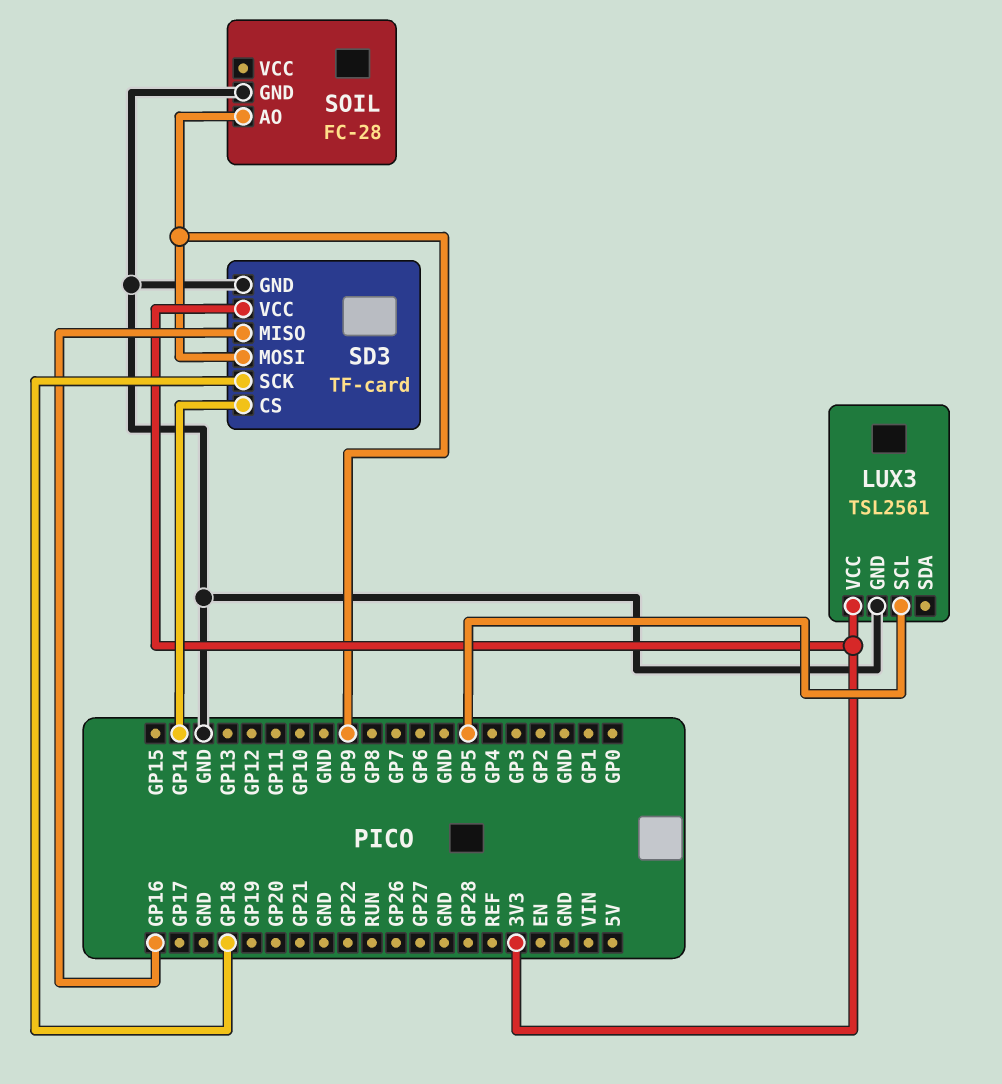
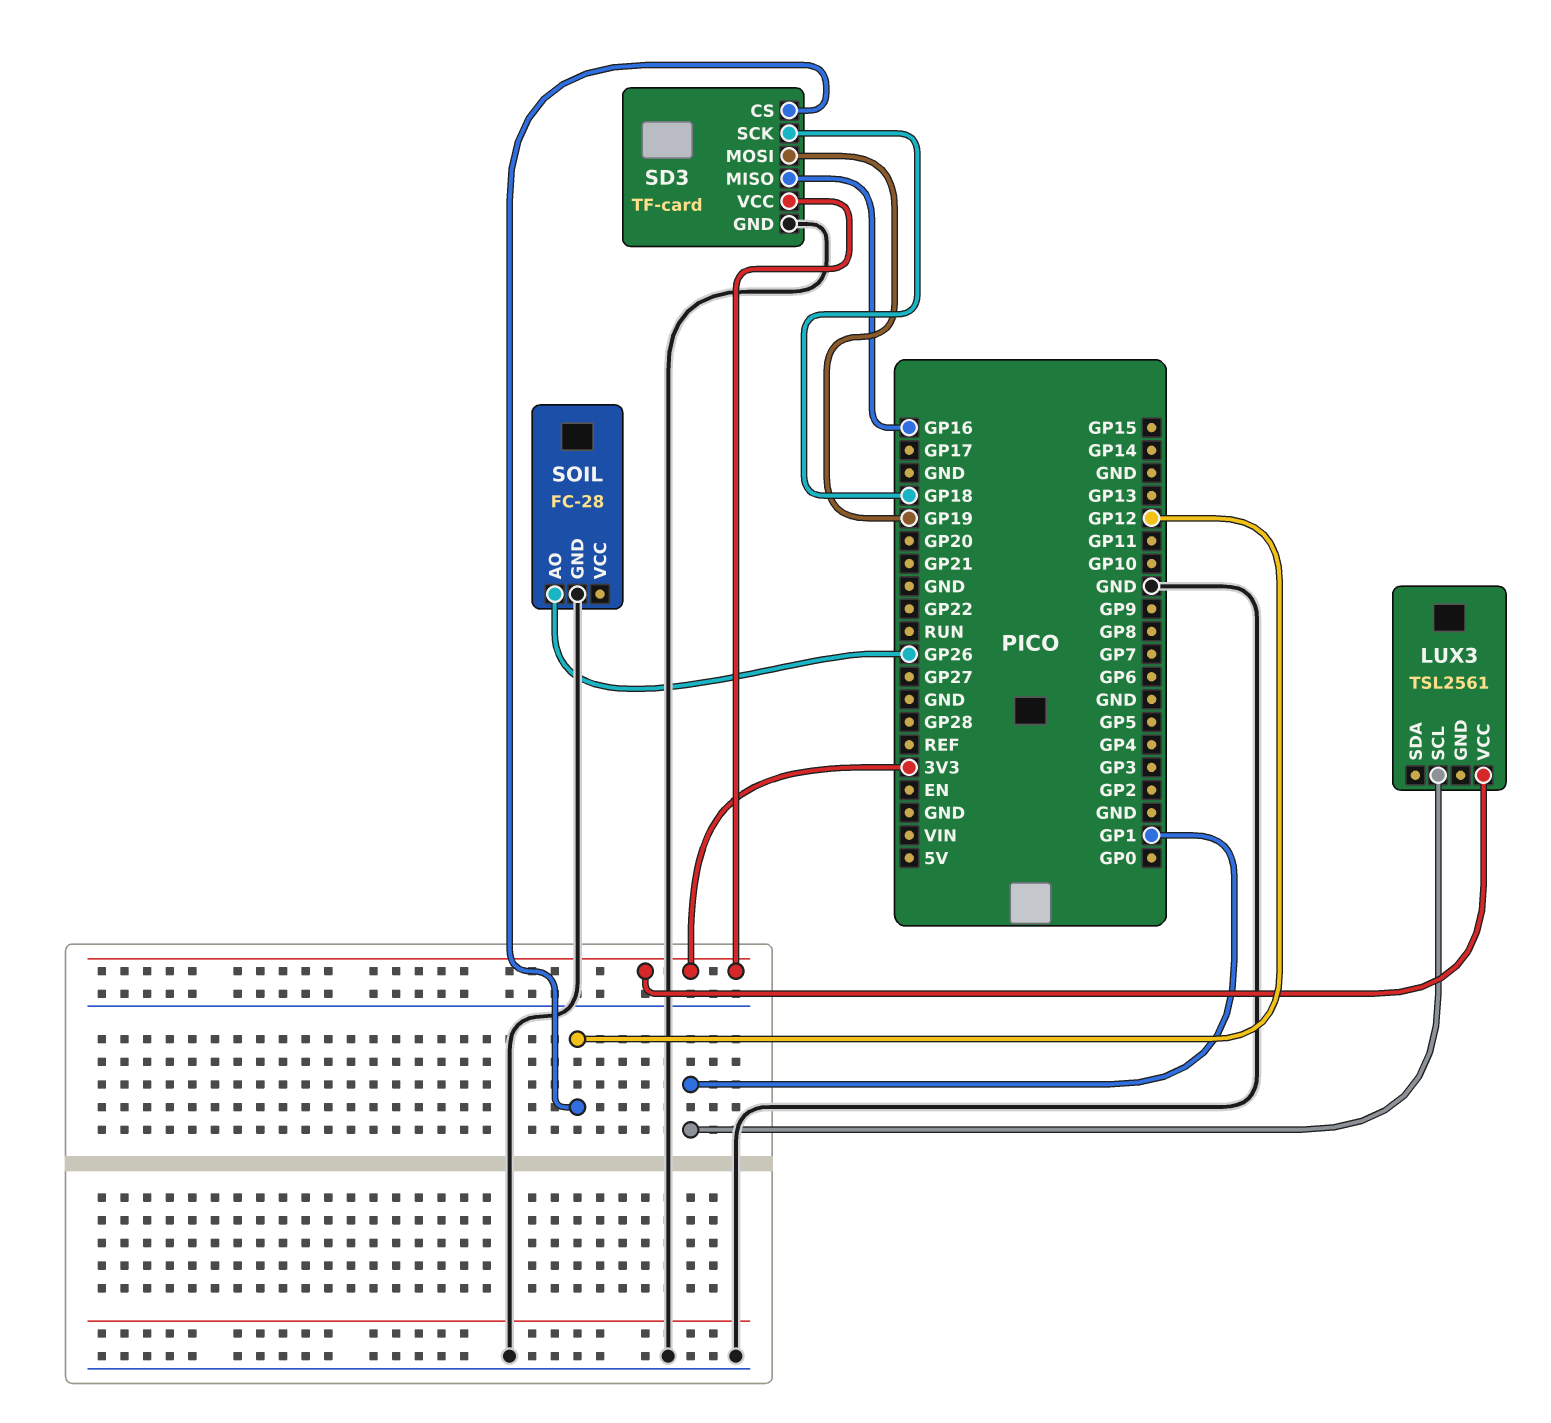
LUX3 pin GND: GND -> none
LUX3 pin SCL: GP5 -> GP1
SD3 pin CS: GP14 -> GP12
SD3 pin MOSI: GP9 -> GP19
SOIL pin AO: GP9 -> GP26

